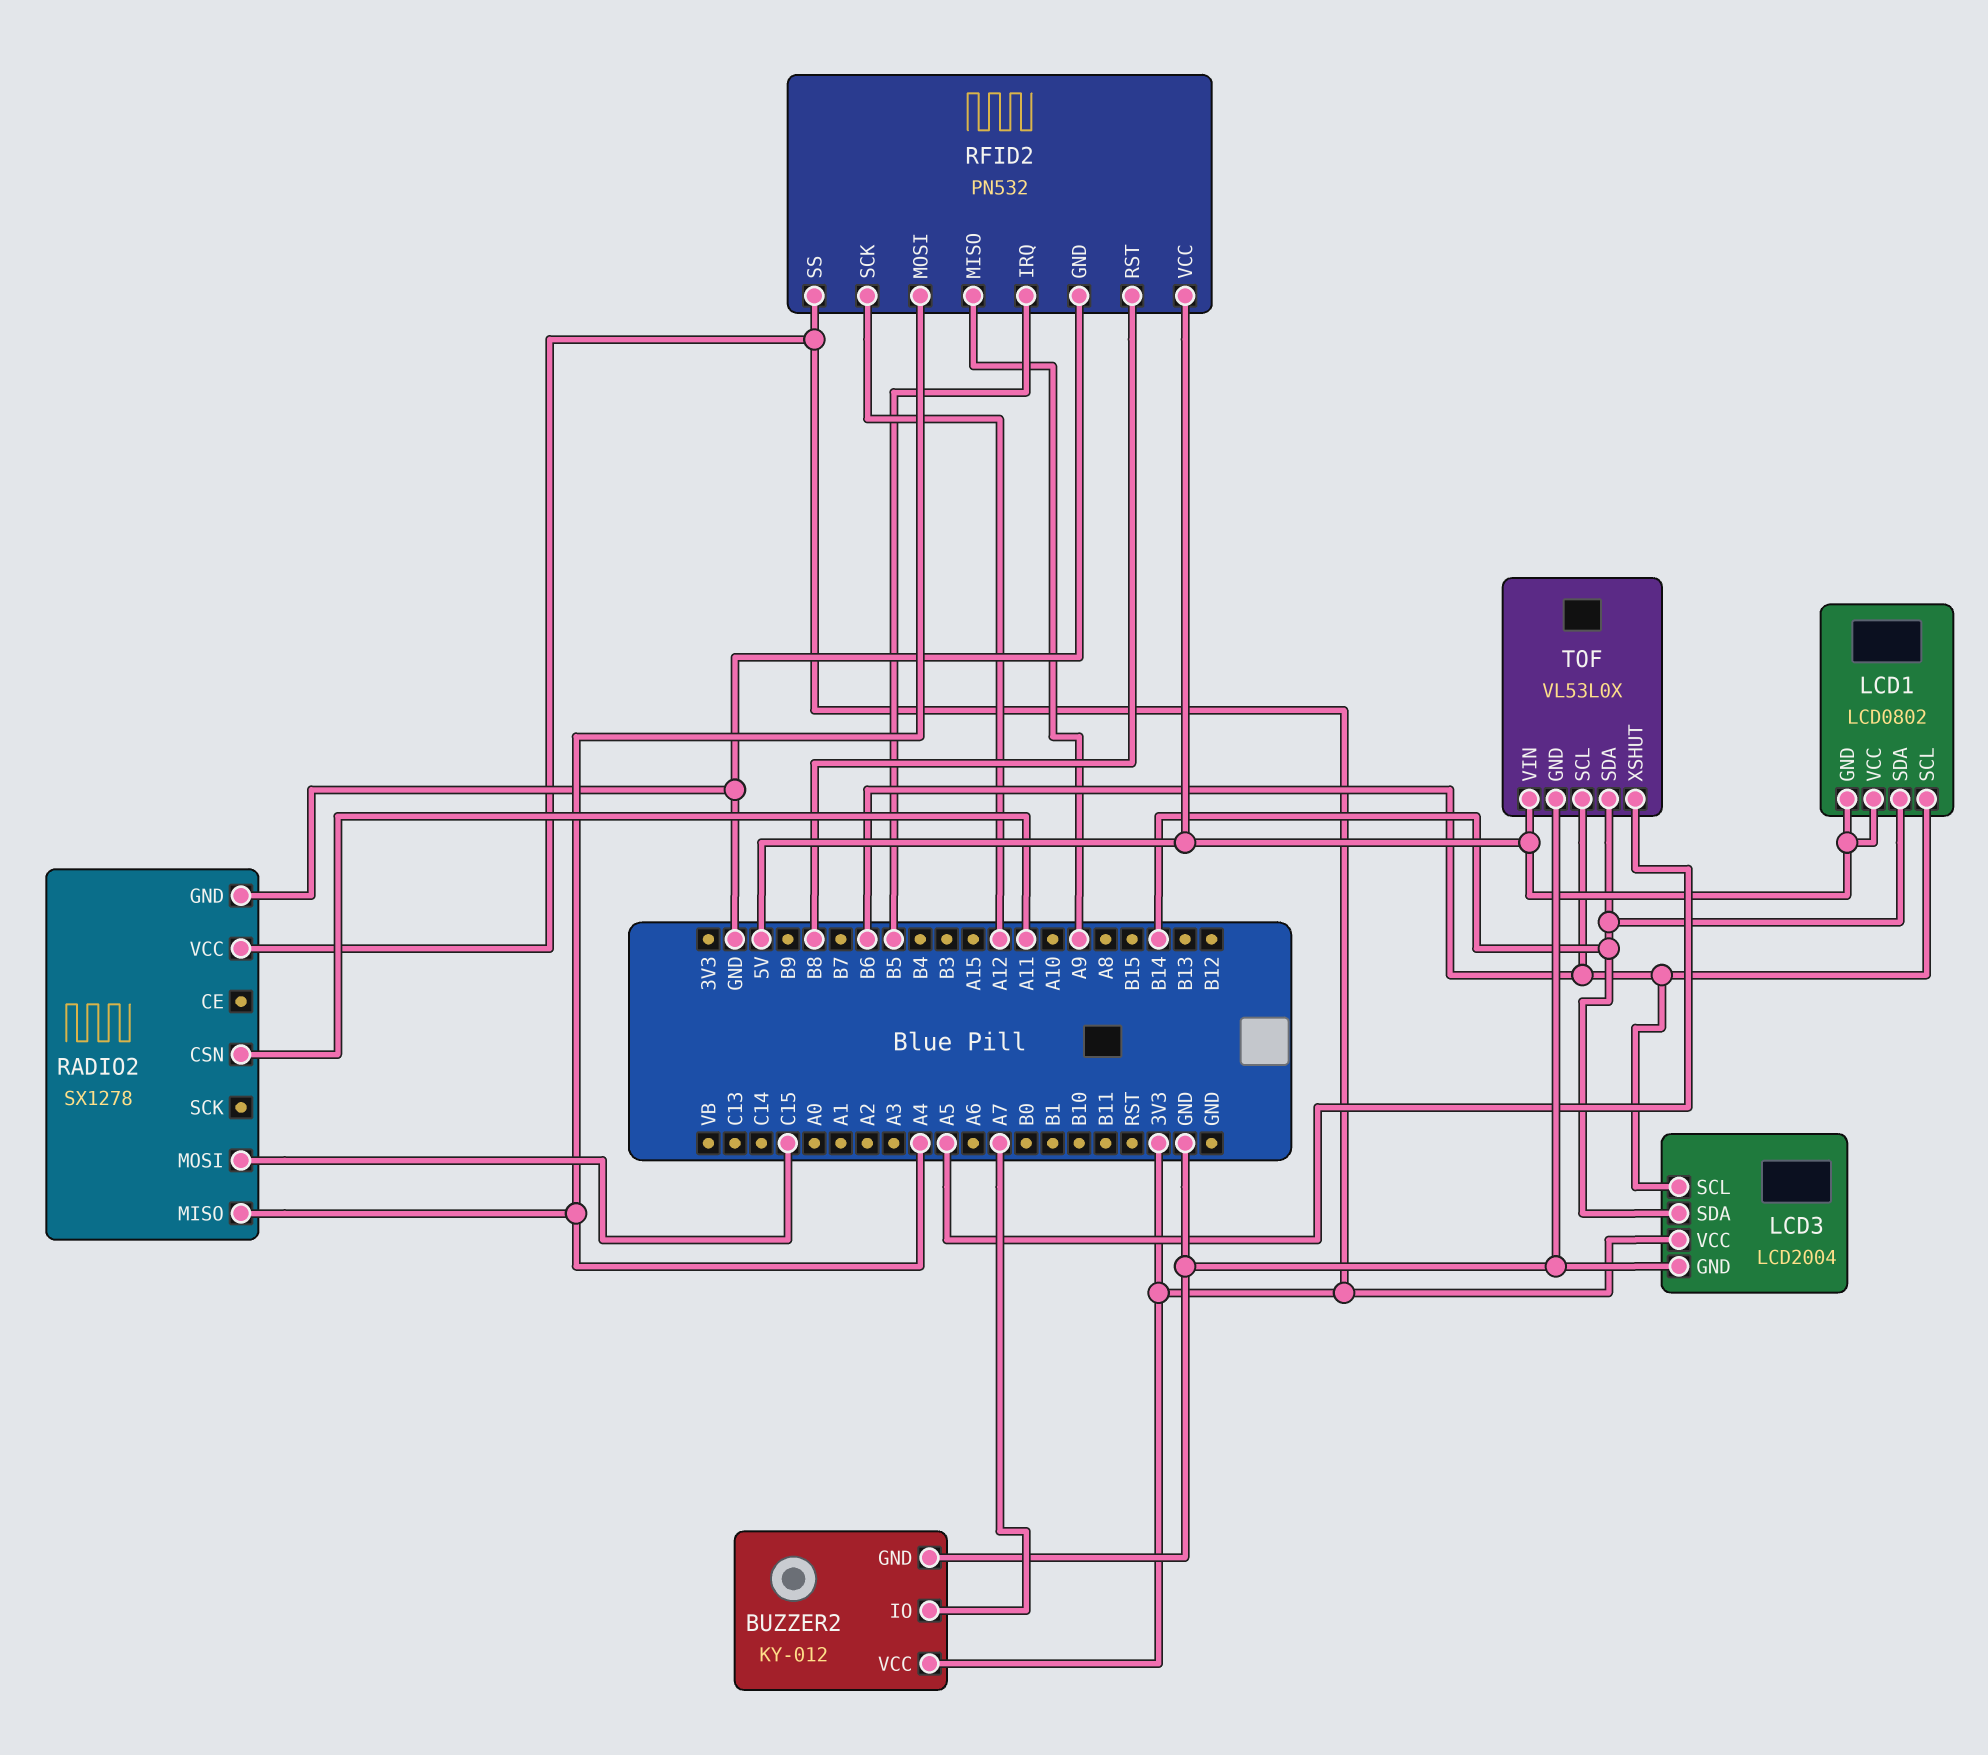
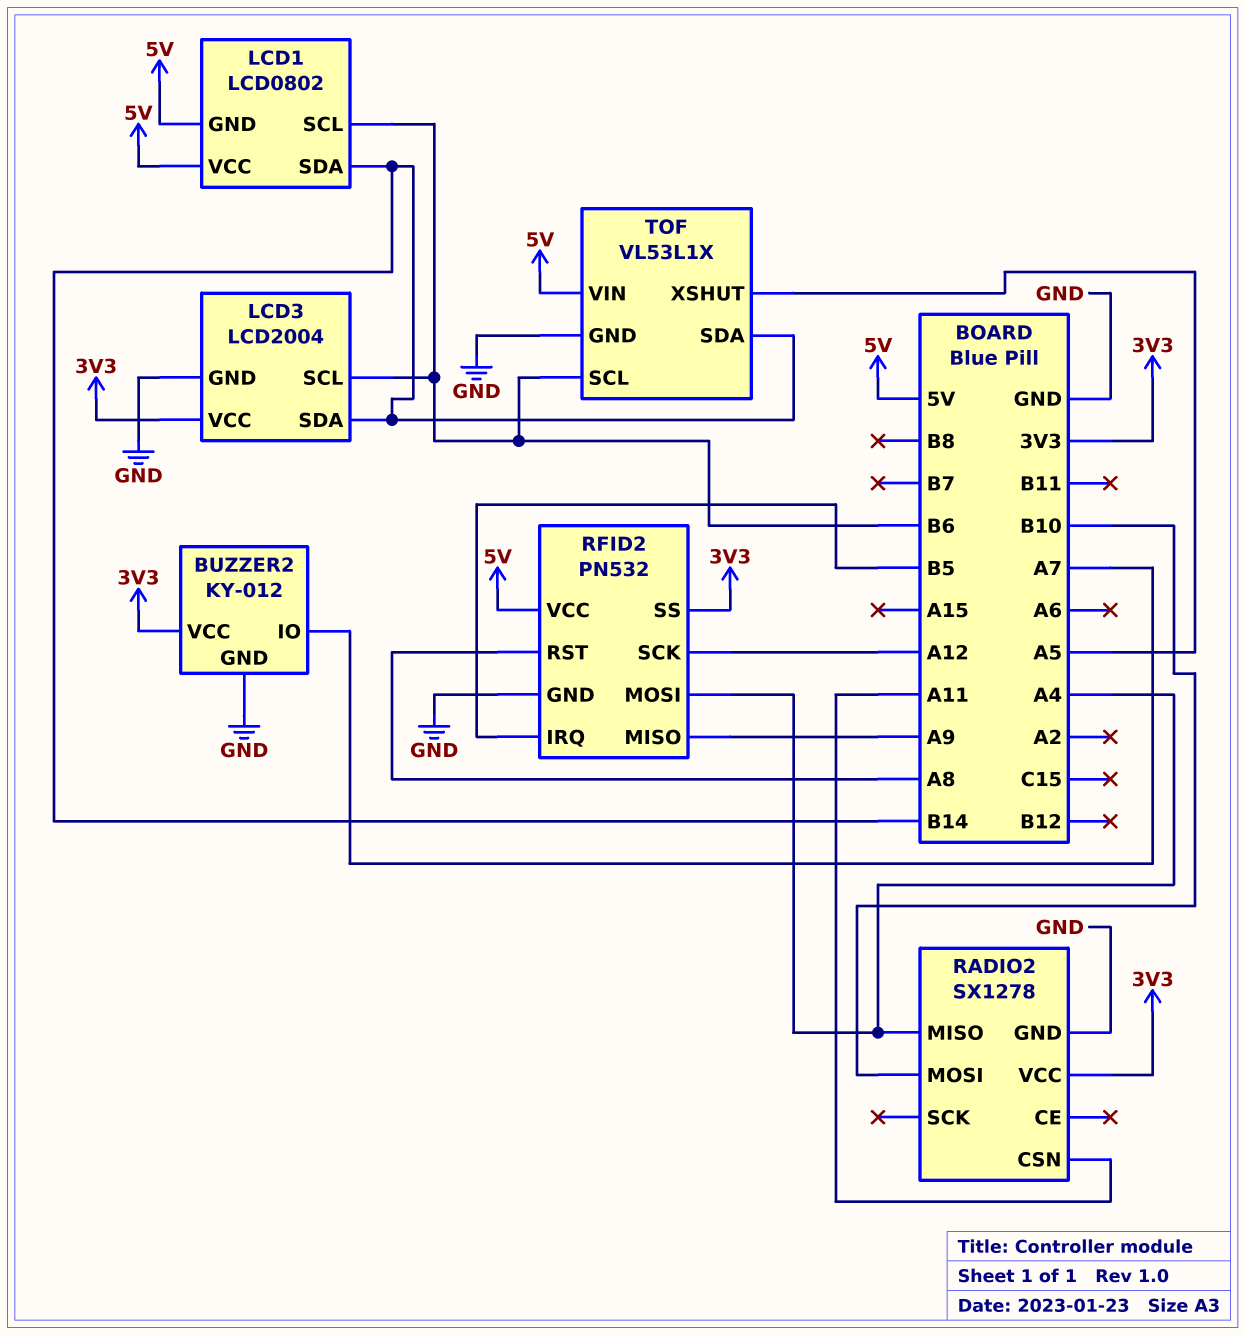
RADIO2 pin MOSI: C15 -> B10
RFID2 pin RST: B8 -> A8
TOF: VL53L0X -> VL53L1X

